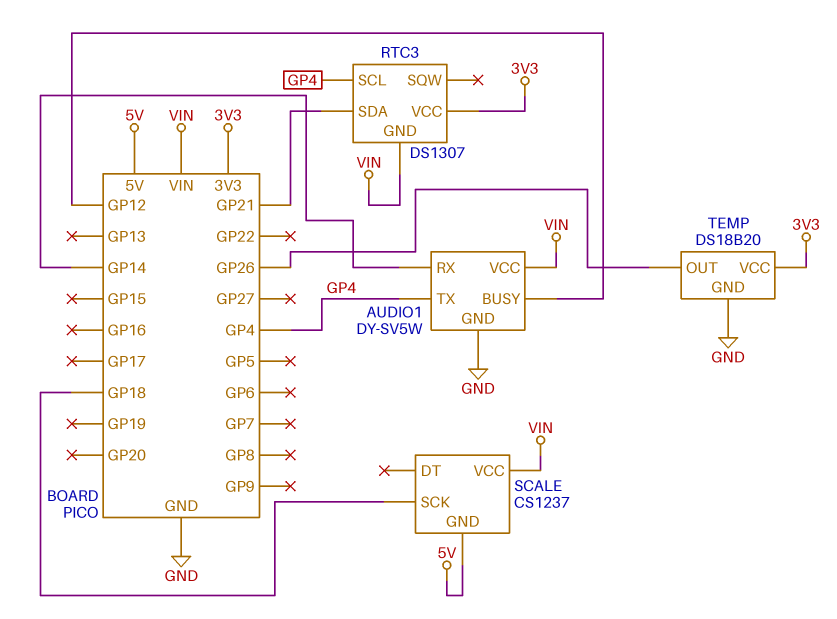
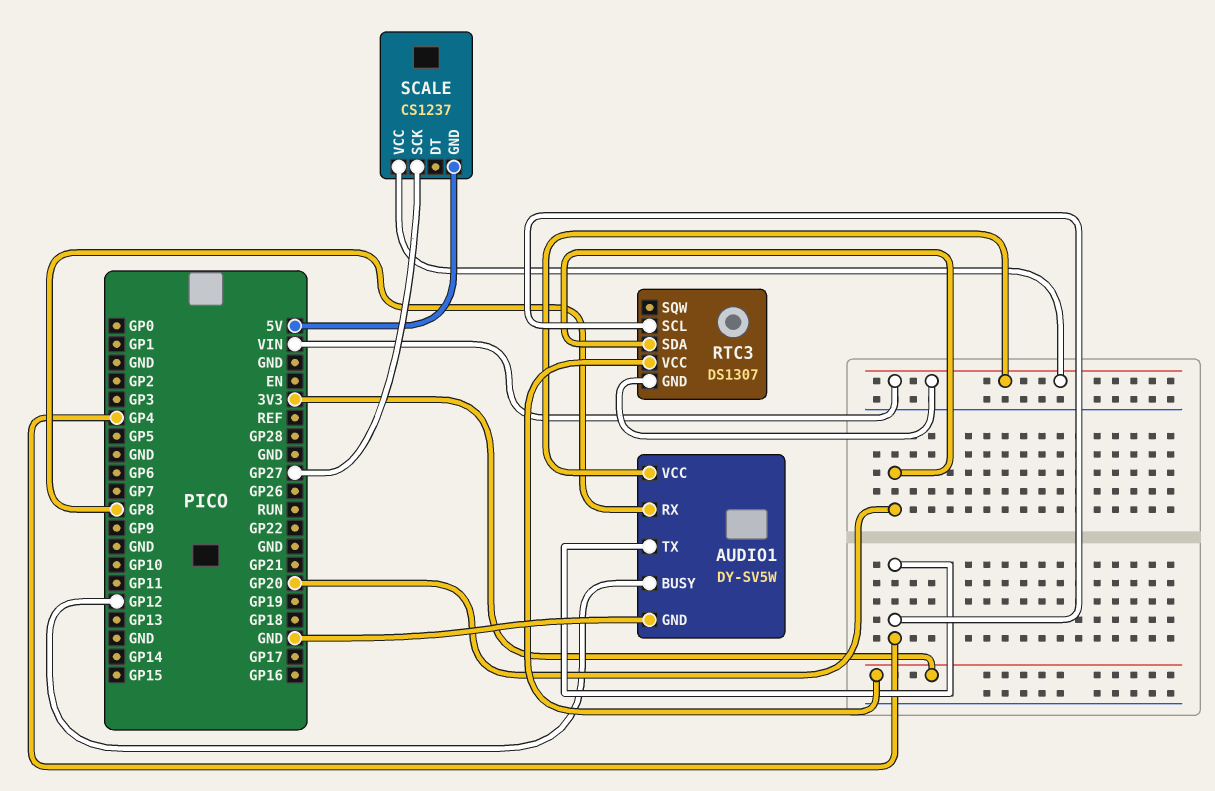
AUDIO1 pin RX: GP14 -> GP8
RTC3 pin SDA: GP21 -> GP20
SCALE pin SCK: GP18 -> GP27
TEMP: DS18B20 -> none
TEMP pin GND: GND -> none
TEMP pin OUT: GP26 -> none
TEMP pin VCC: 3V3 -> none

